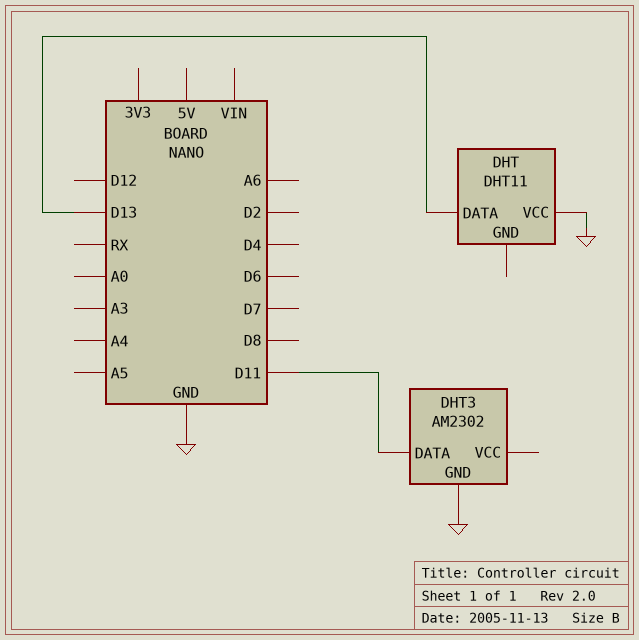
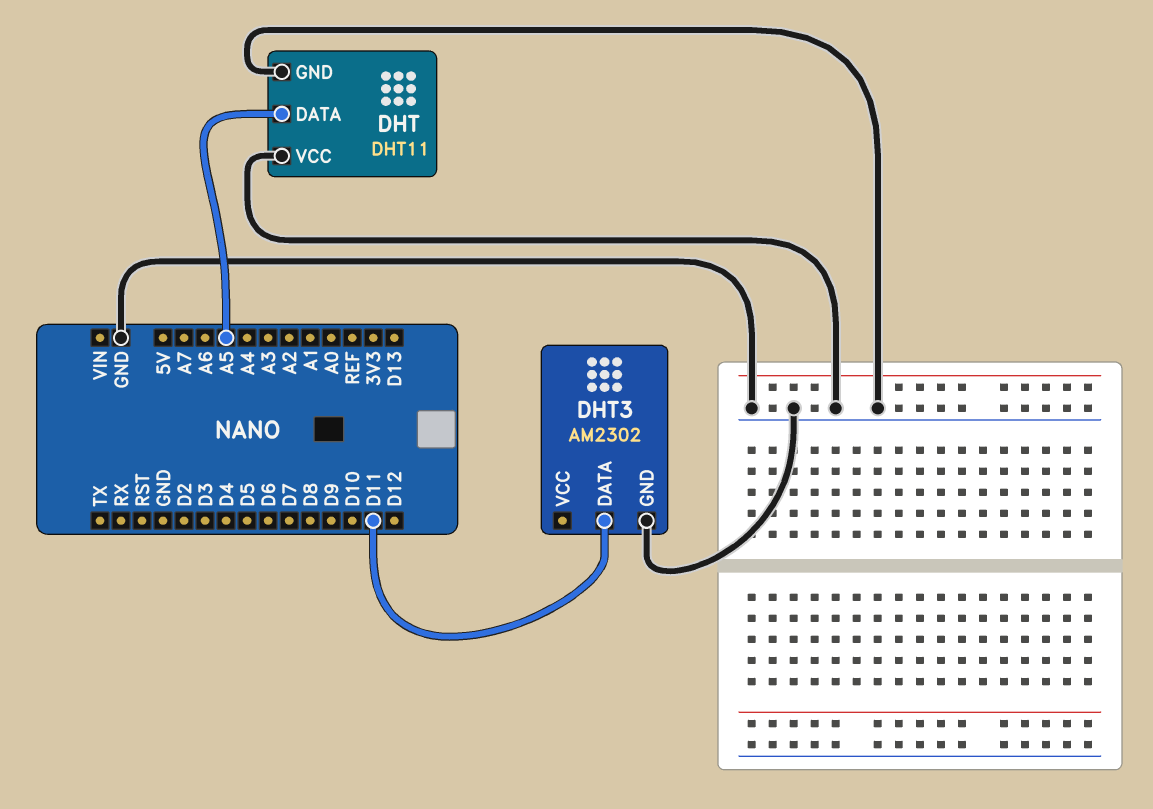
DHT pin DATA: D13 -> A5
DHT pin GND: none -> GND

